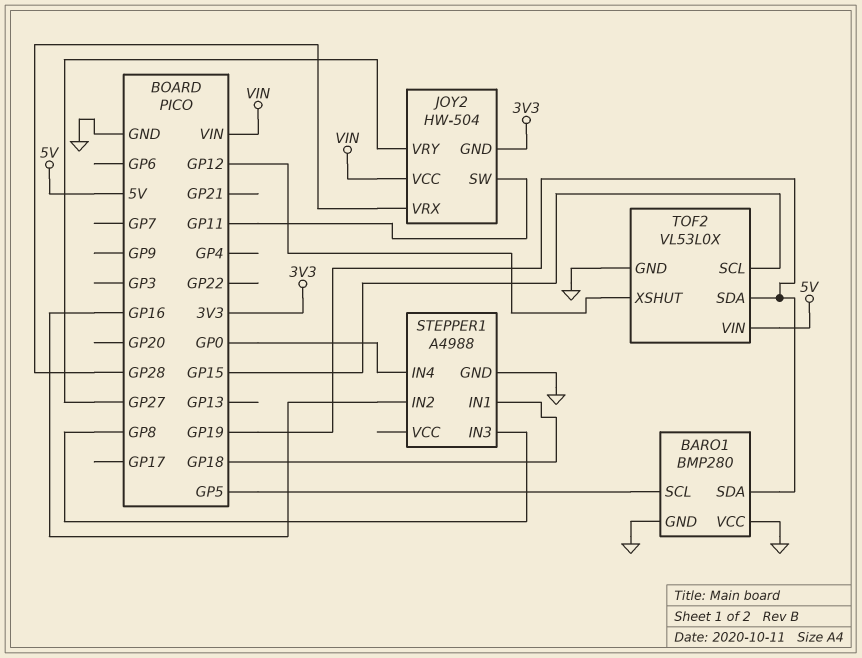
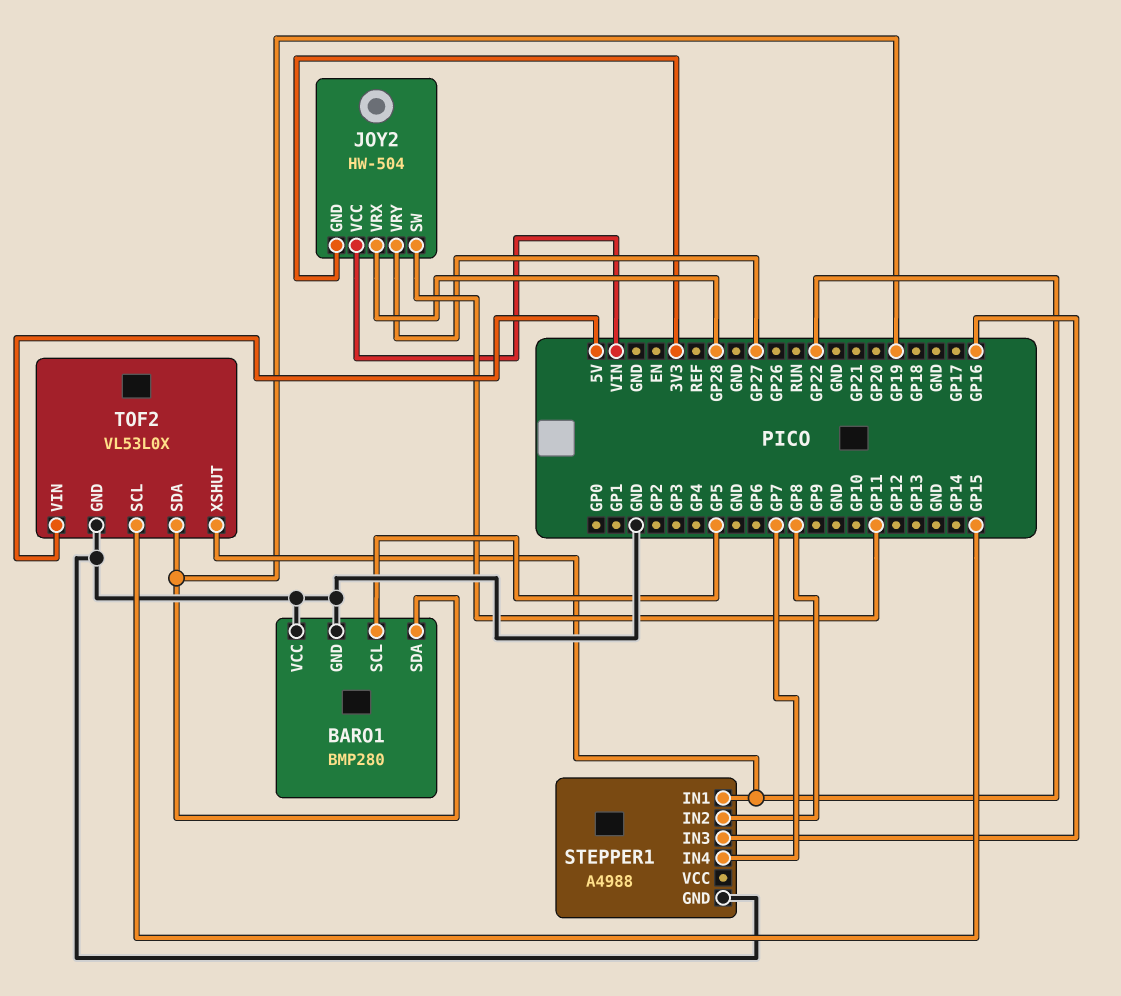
STEPPER1 pin IN1: GP18 -> GP22
STEPPER1 pin IN2: GP16 -> GP8
STEPPER1 pin IN3: GP8 -> GP16
STEPPER1 pin IN4: GP0 -> GP7
TOF2 pin XSHUT: GP12 -> GP22

